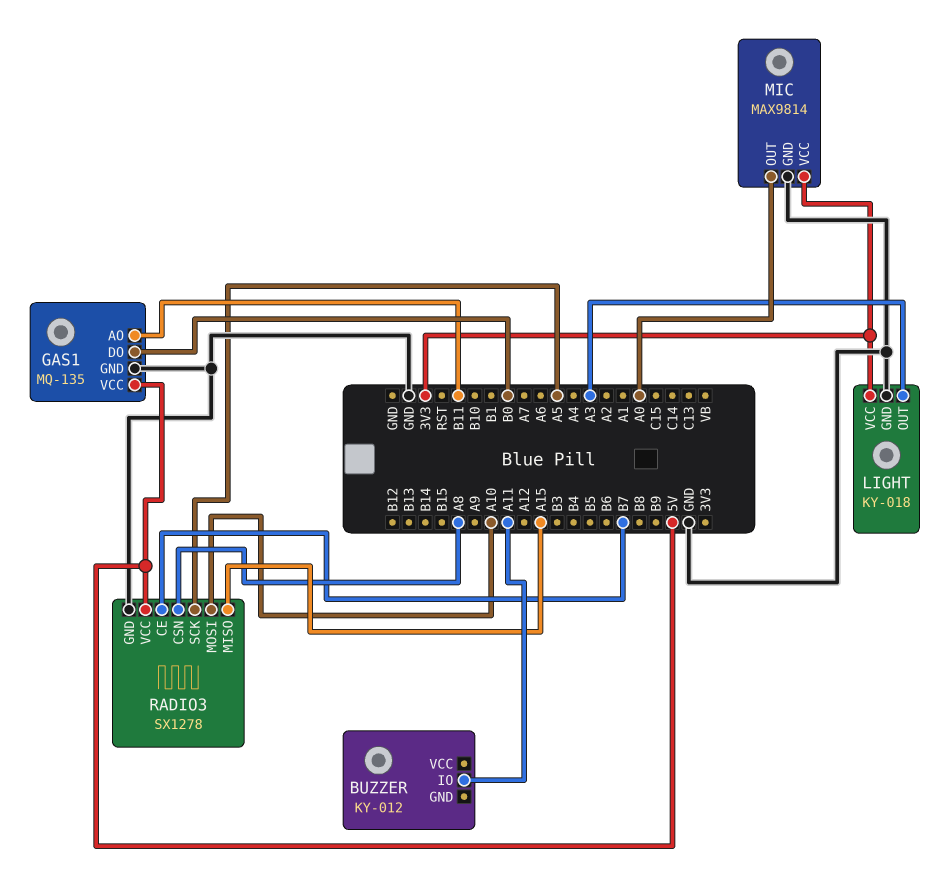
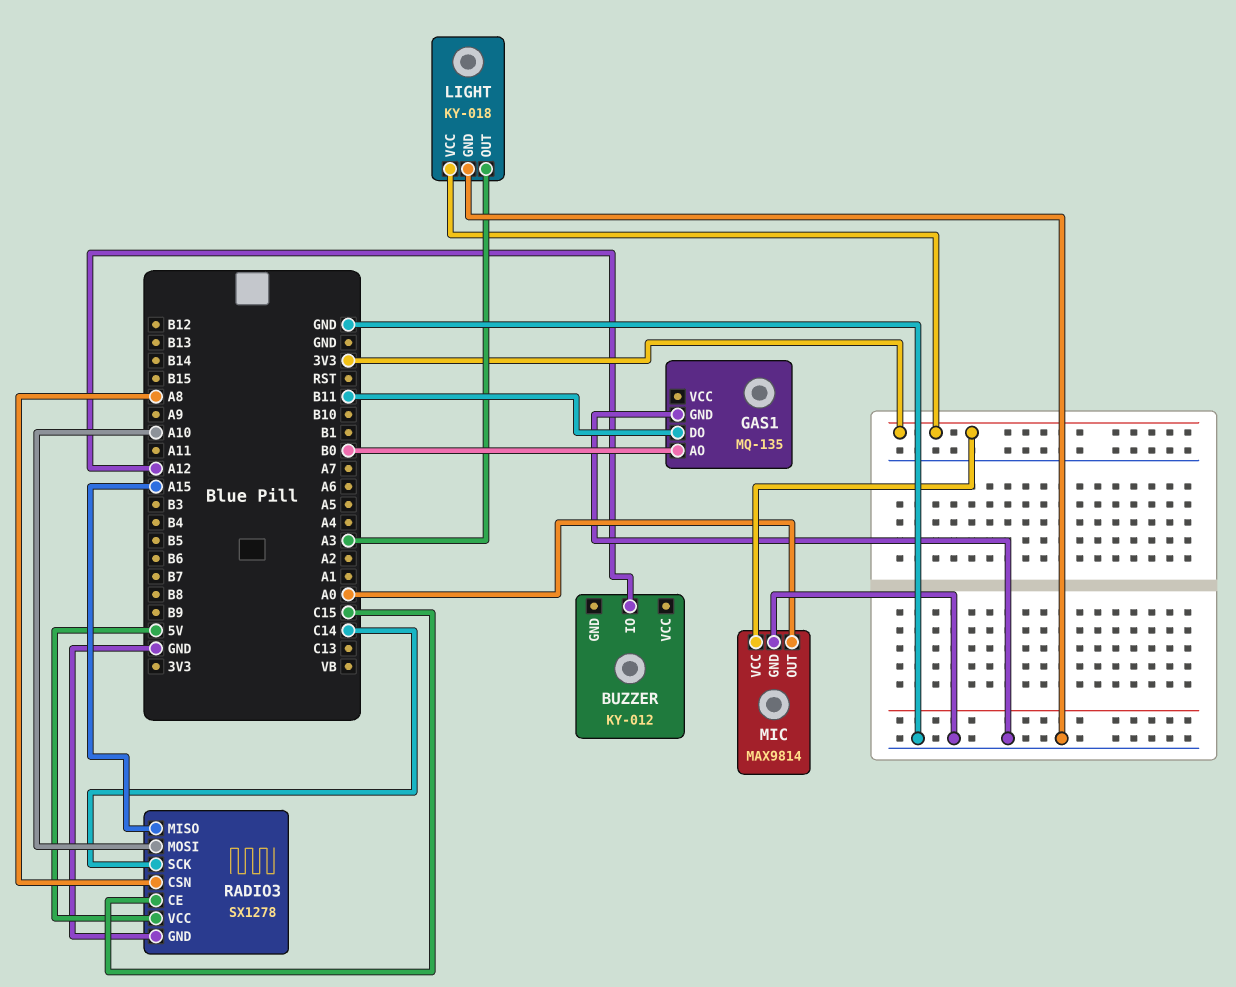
BUZZER pin IO: A11 -> A12
GAS1 pin AO: B11 -> B0
GAS1 pin DO: B0 -> B11
GAS1 pin VCC: 5V -> none
RADIO3 pin CE: B7 -> C15
RADIO3 pin SCK: A5 -> C14

